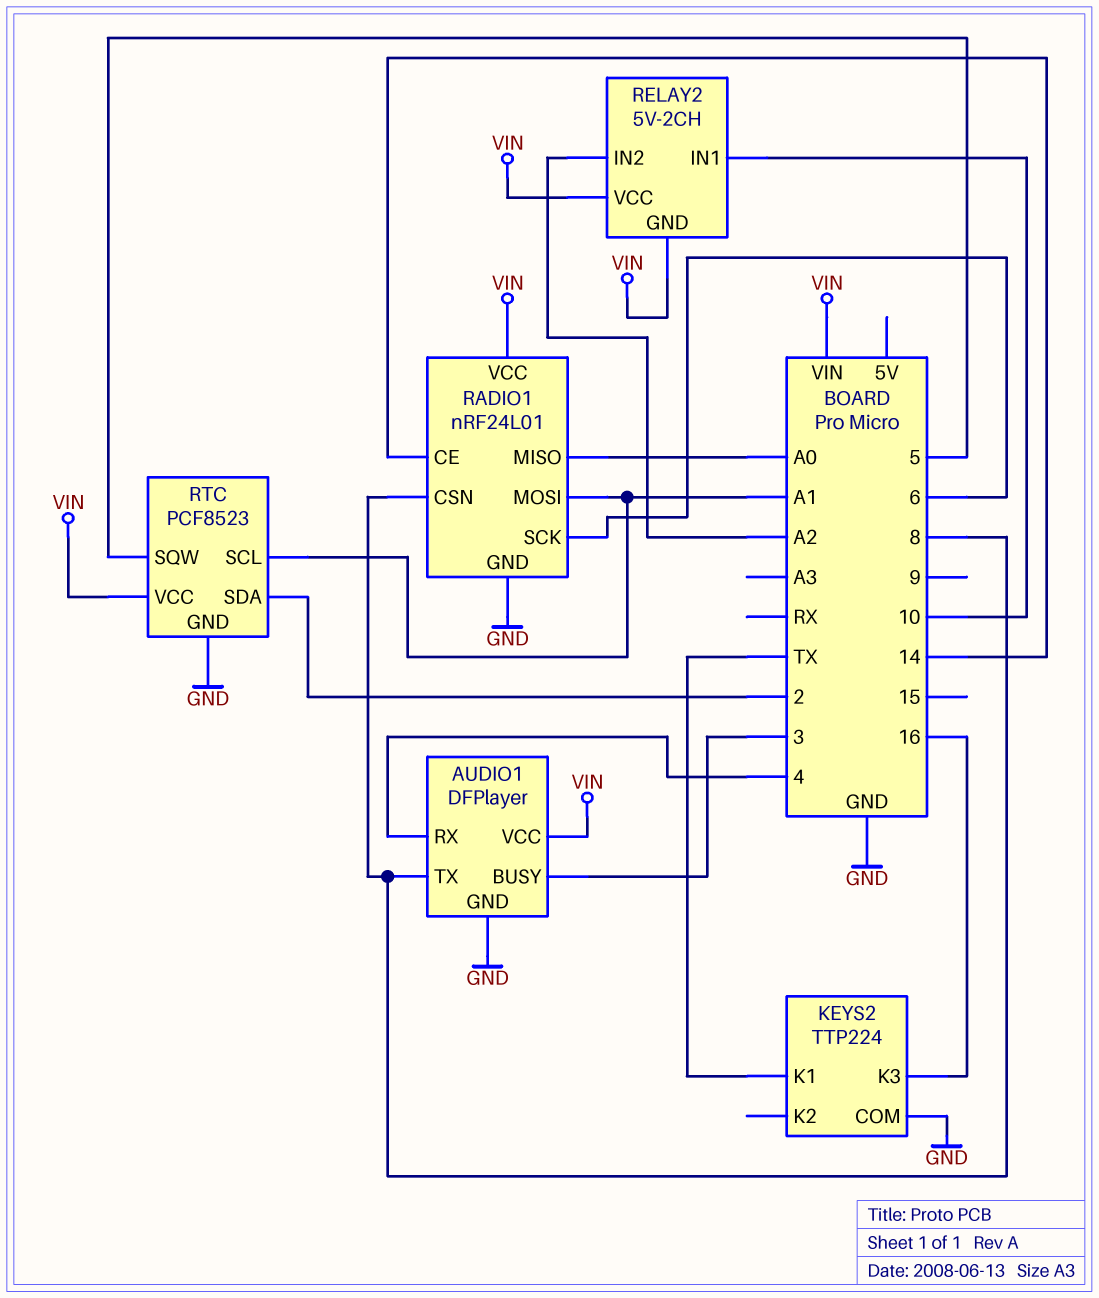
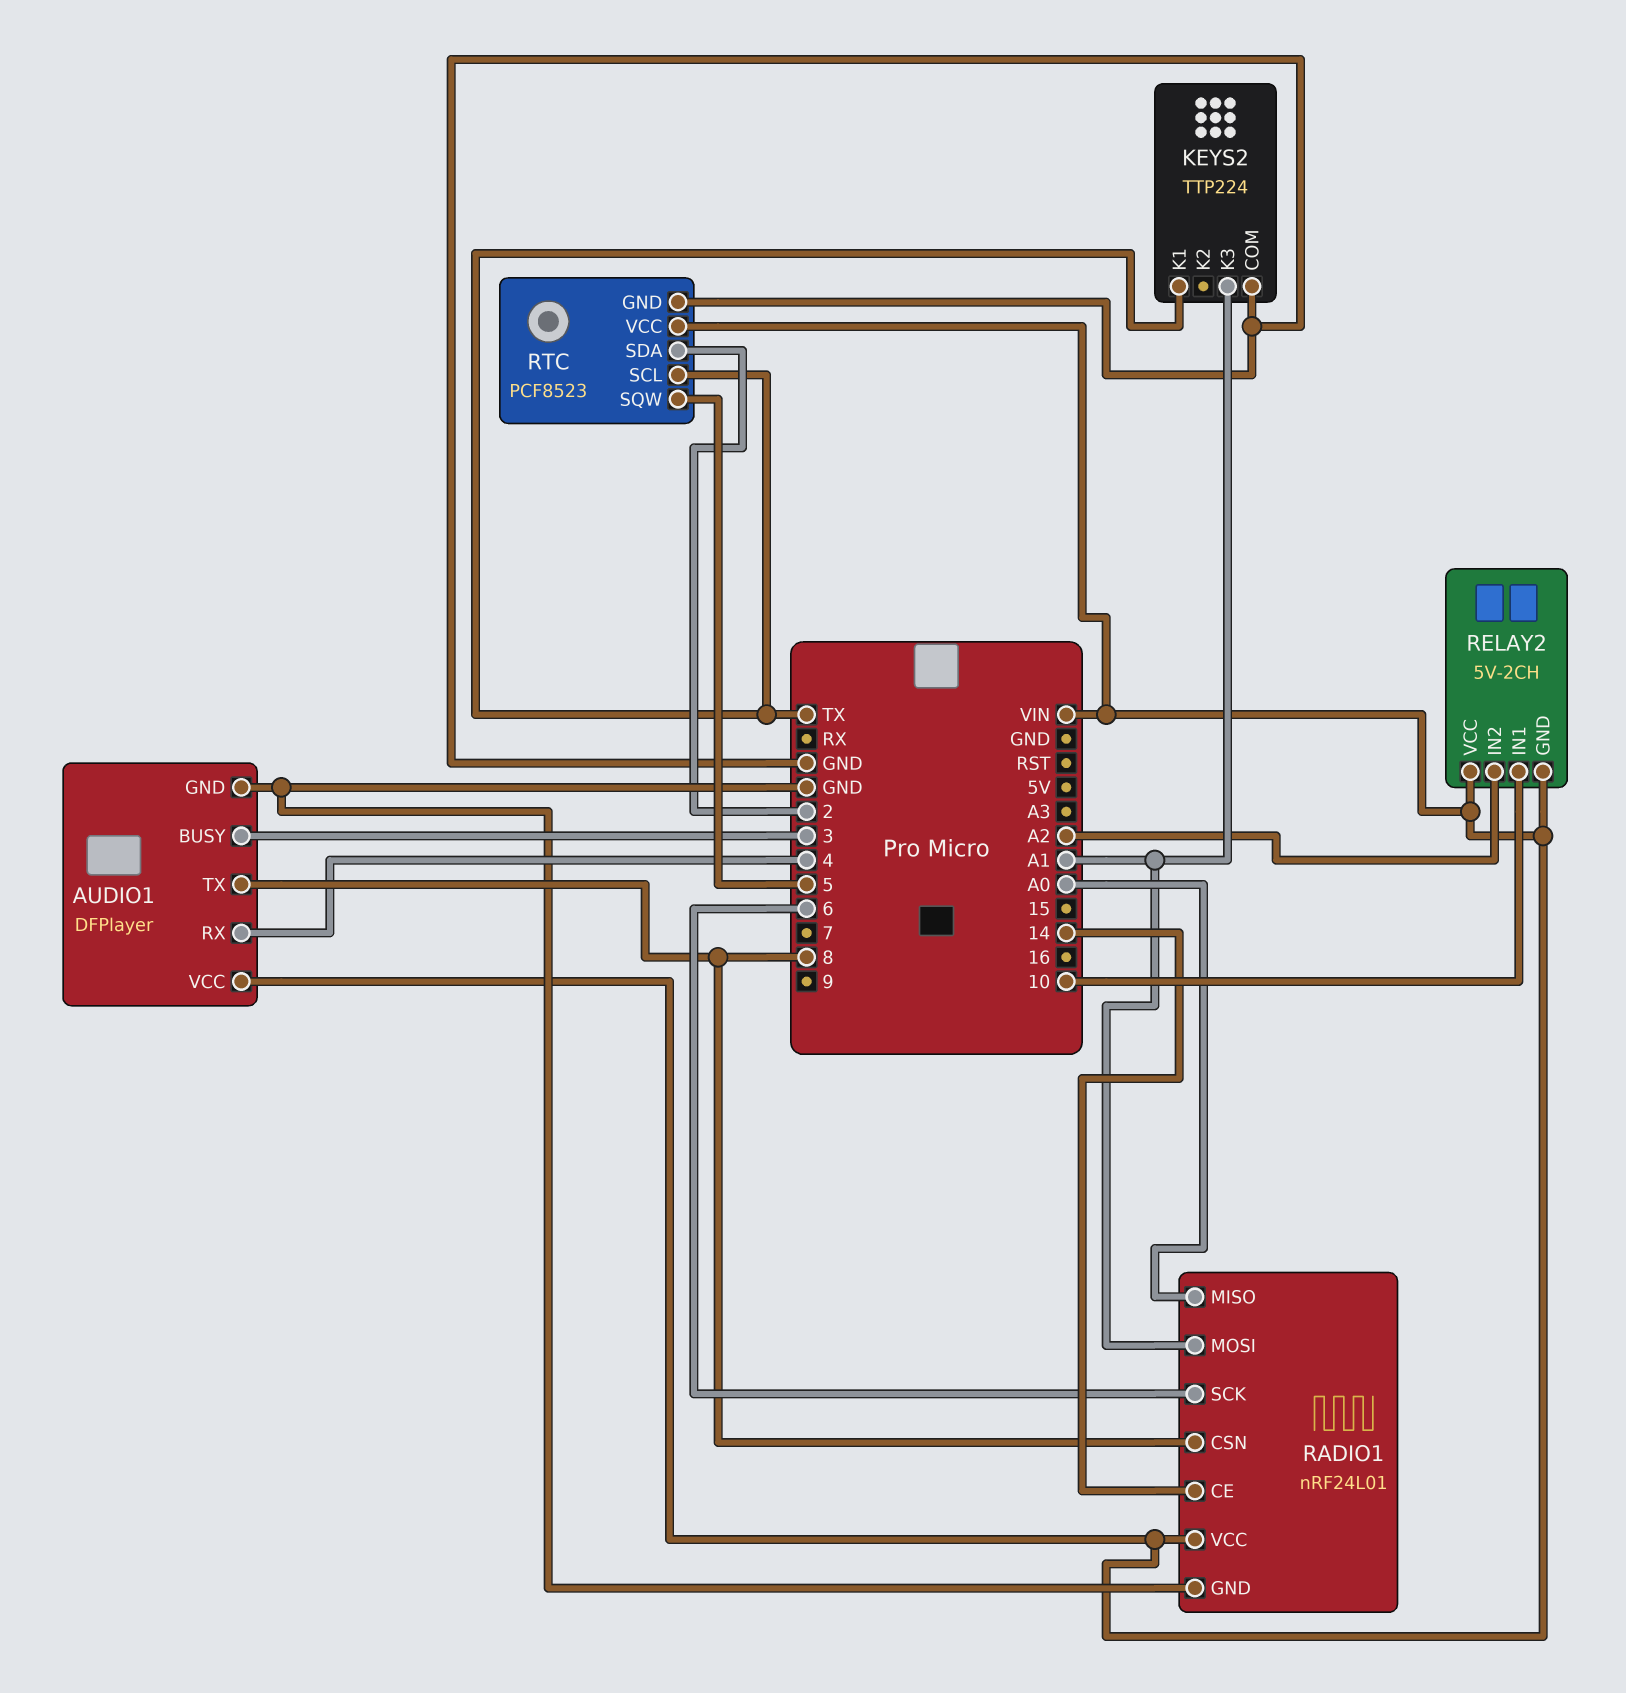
KEYS2 pin K3: 16 -> A1
RTC pin SCL: A1 -> TX

